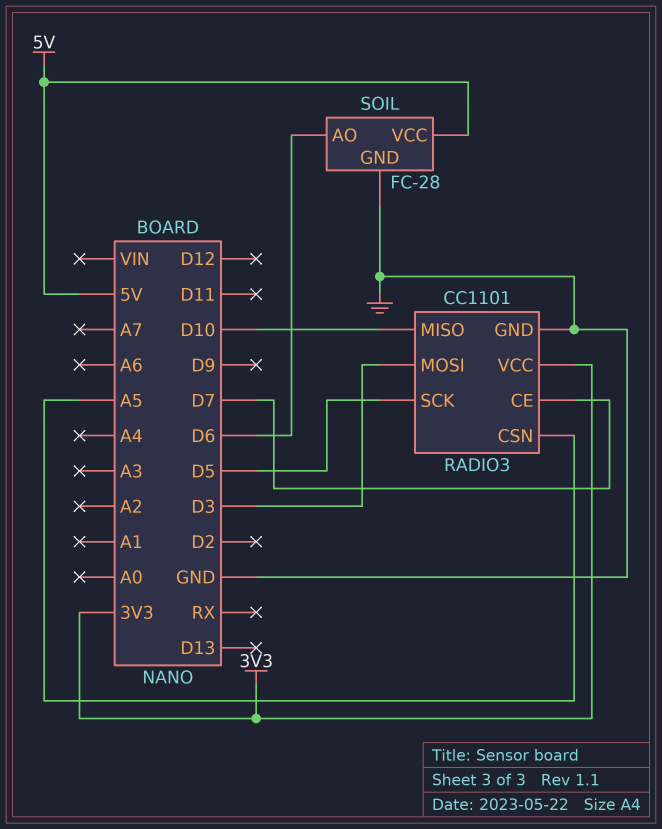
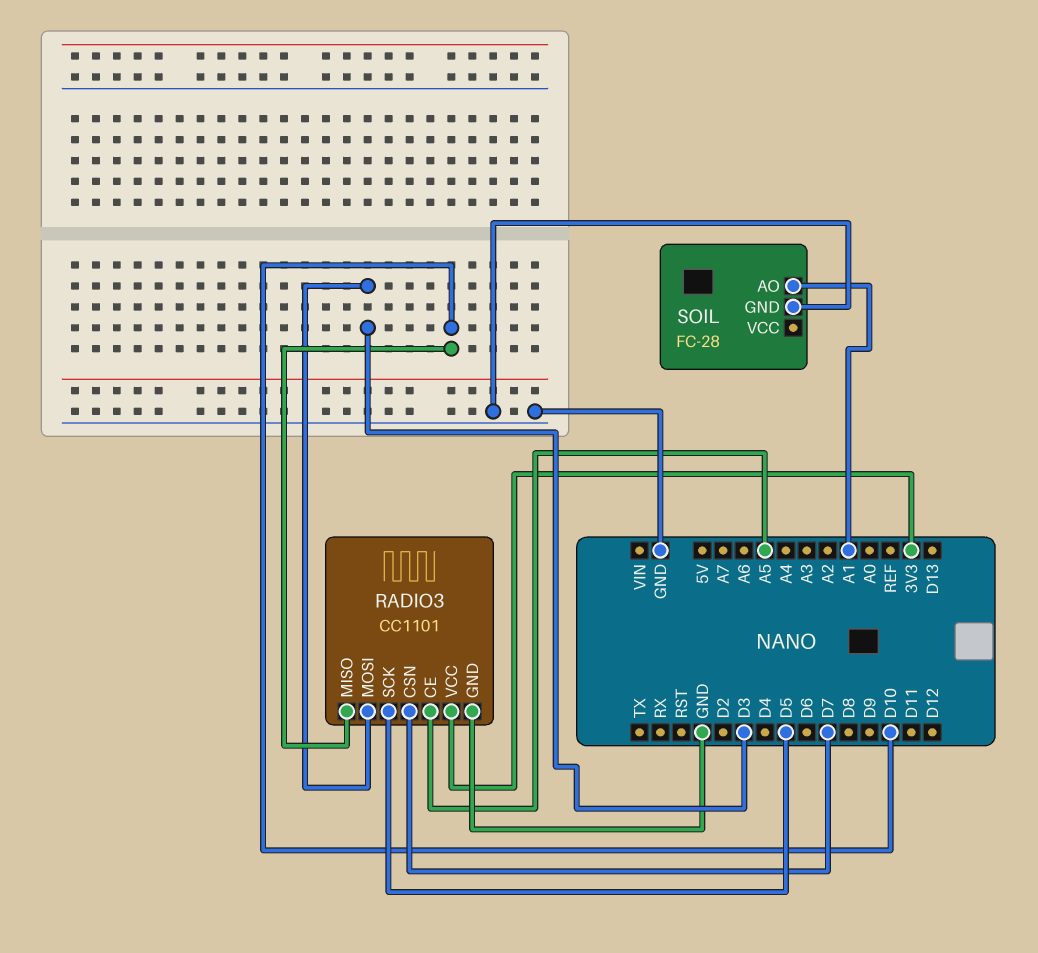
RADIO3 pin CE: D7 -> A5
RADIO3 pin CSN: A5 -> D7
SOIL pin AO: D6 -> A1
SOIL pin VCC: 5V -> none

